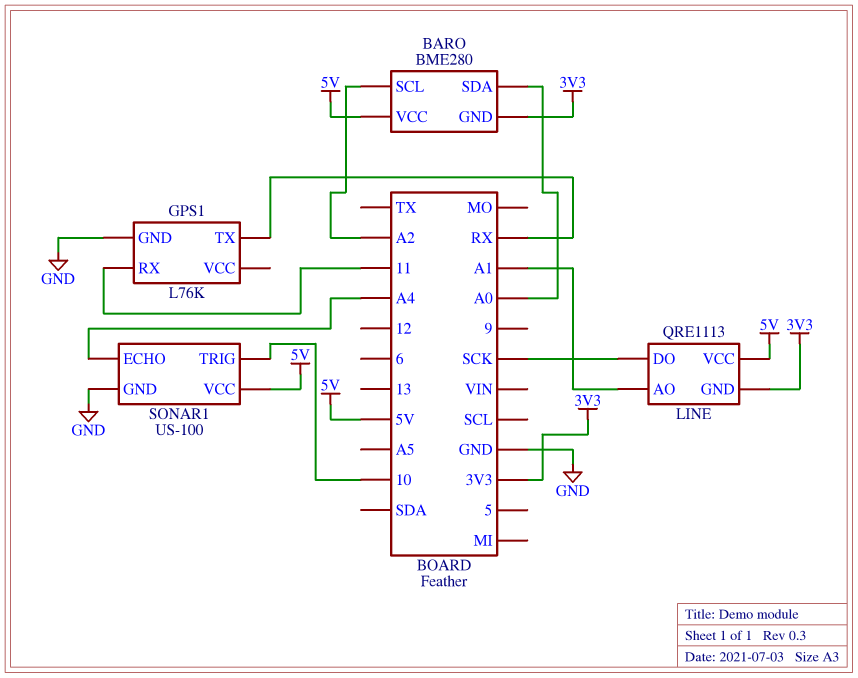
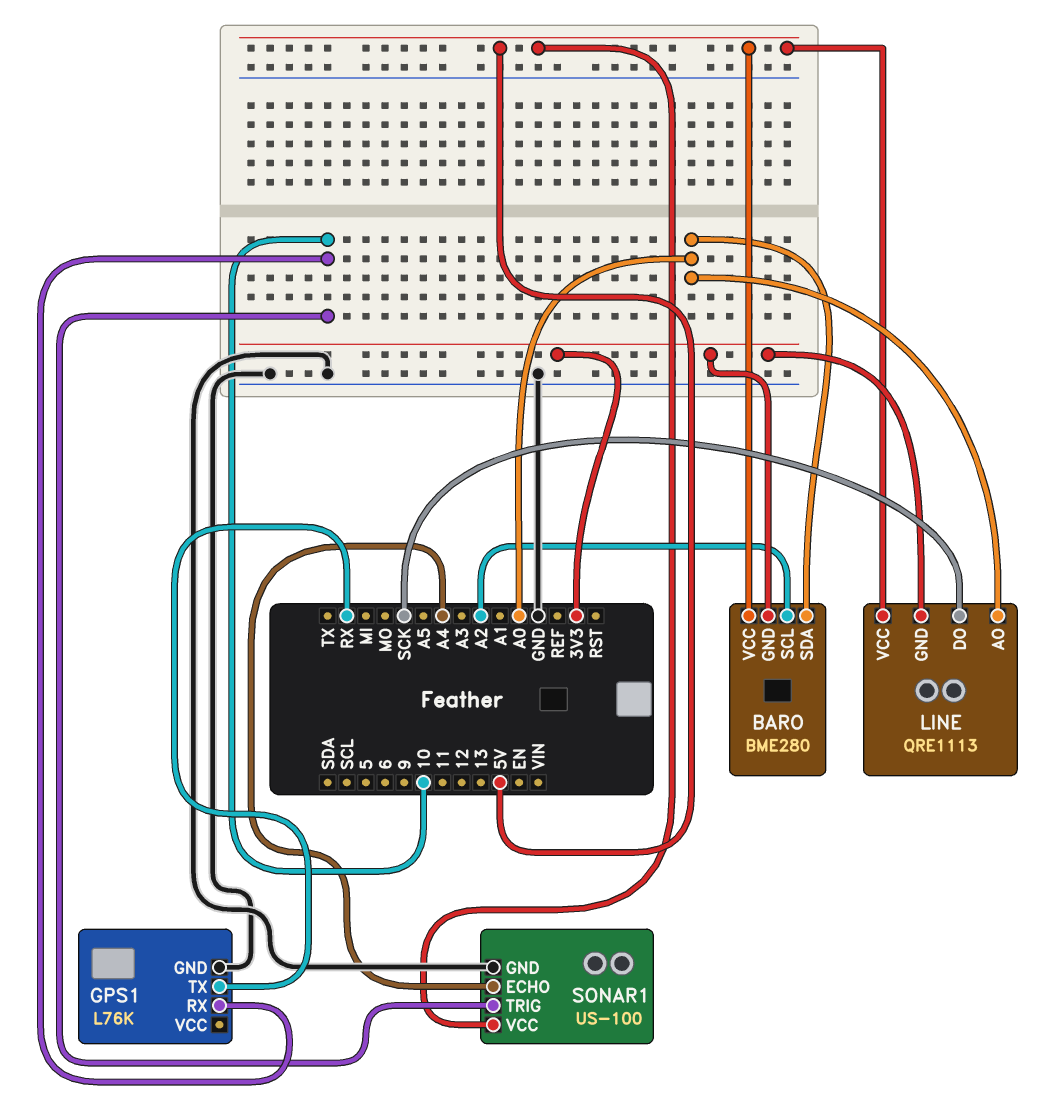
GPS1 pin RX: 11 -> 10
LINE pin AO: A1 -> A0

